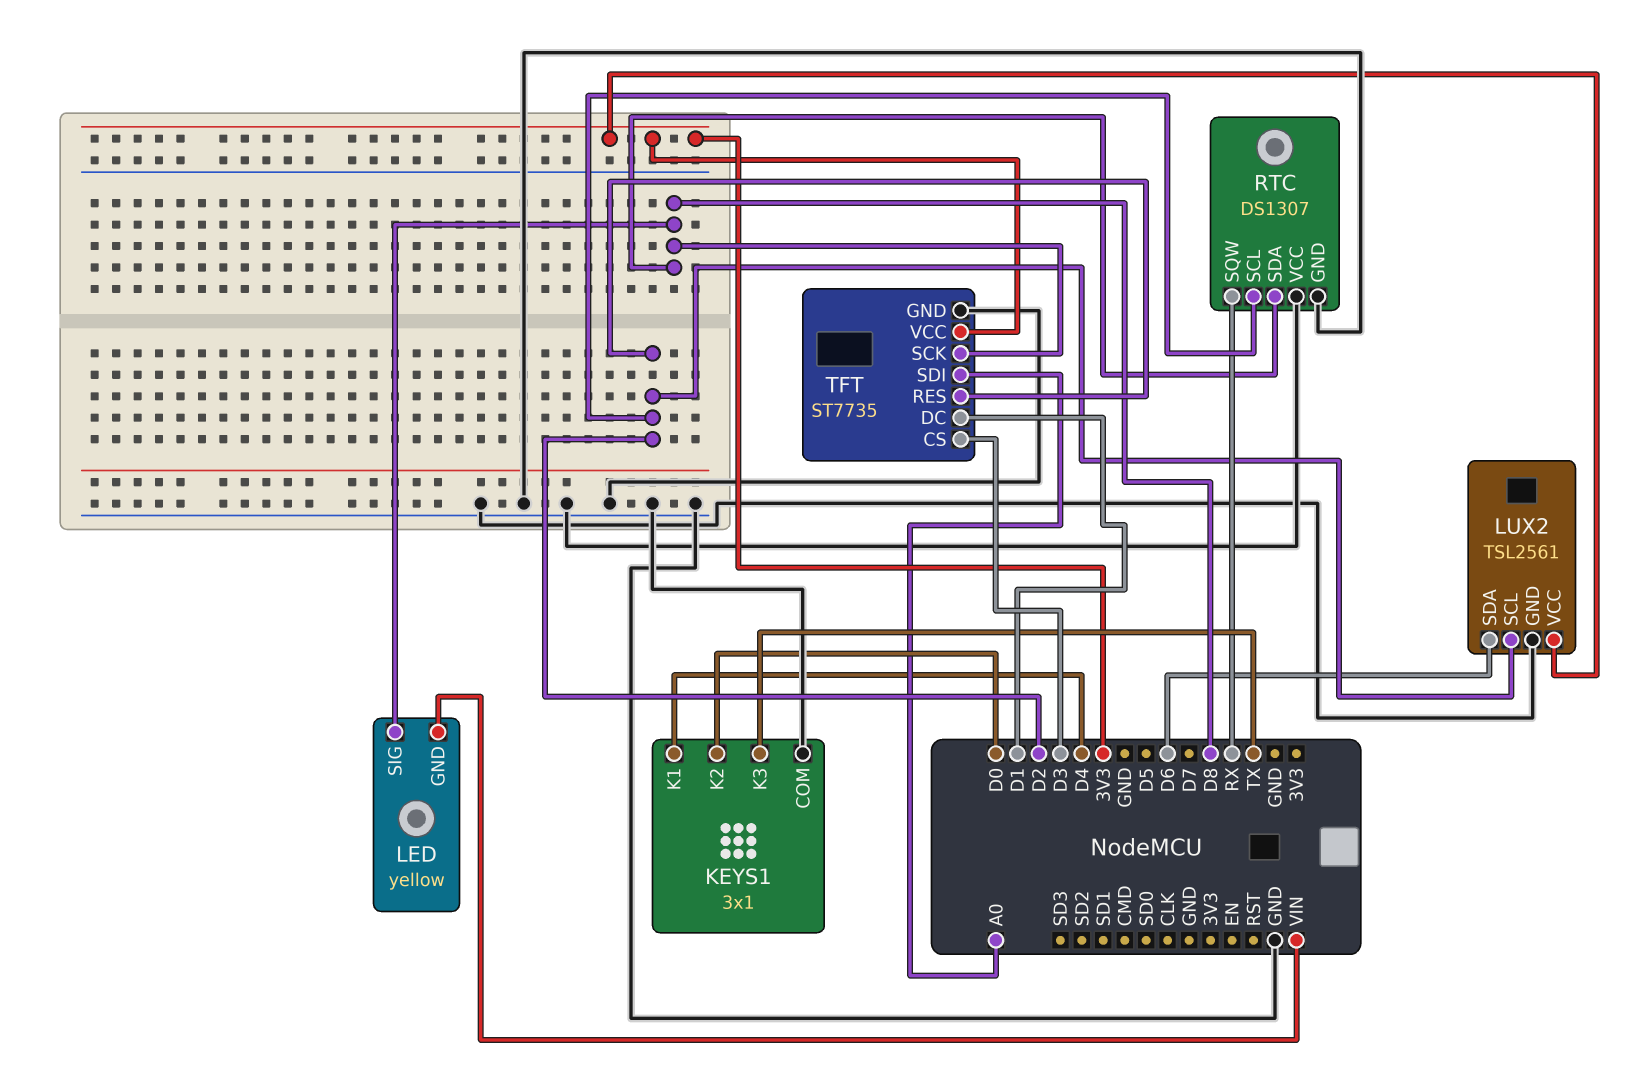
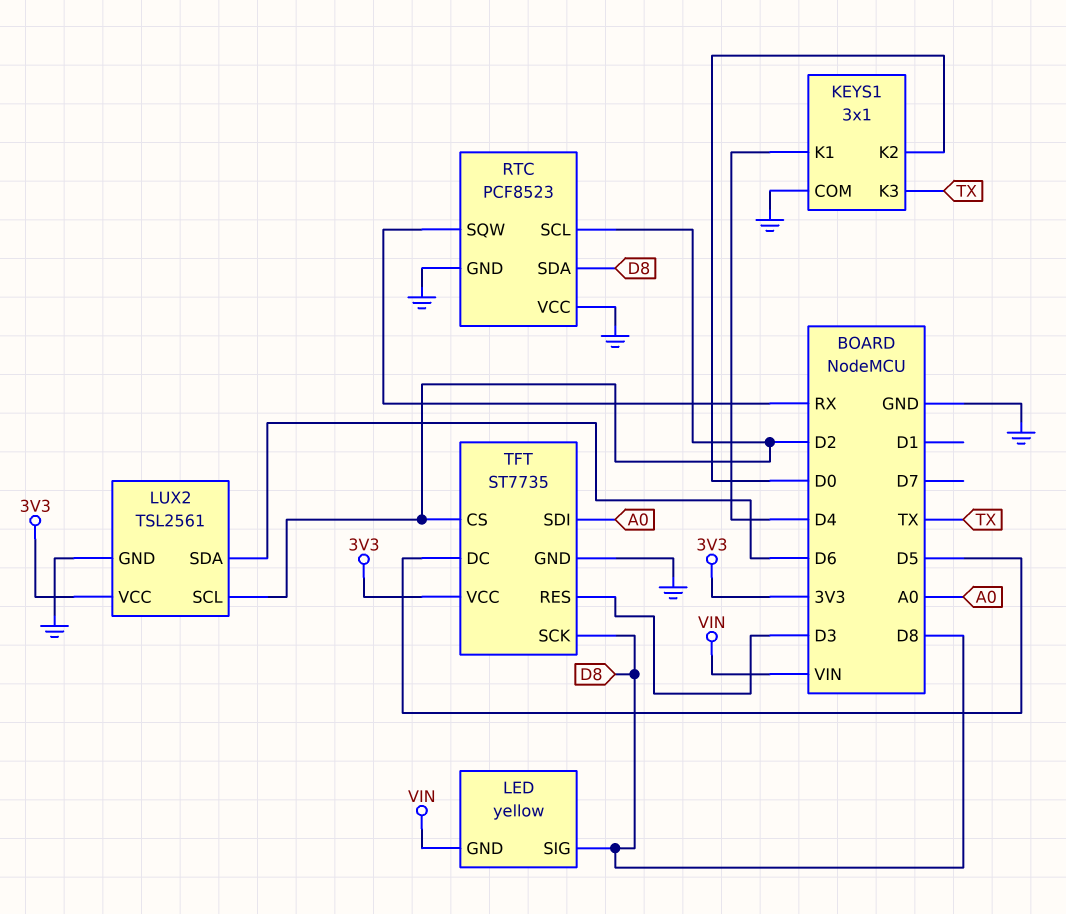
RTC: DS1307 -> PCF8523
TFT pin CS: D3 -> D2
TFT pin DC: D1 -> D5
TFT pin RES: D2 -> D3

